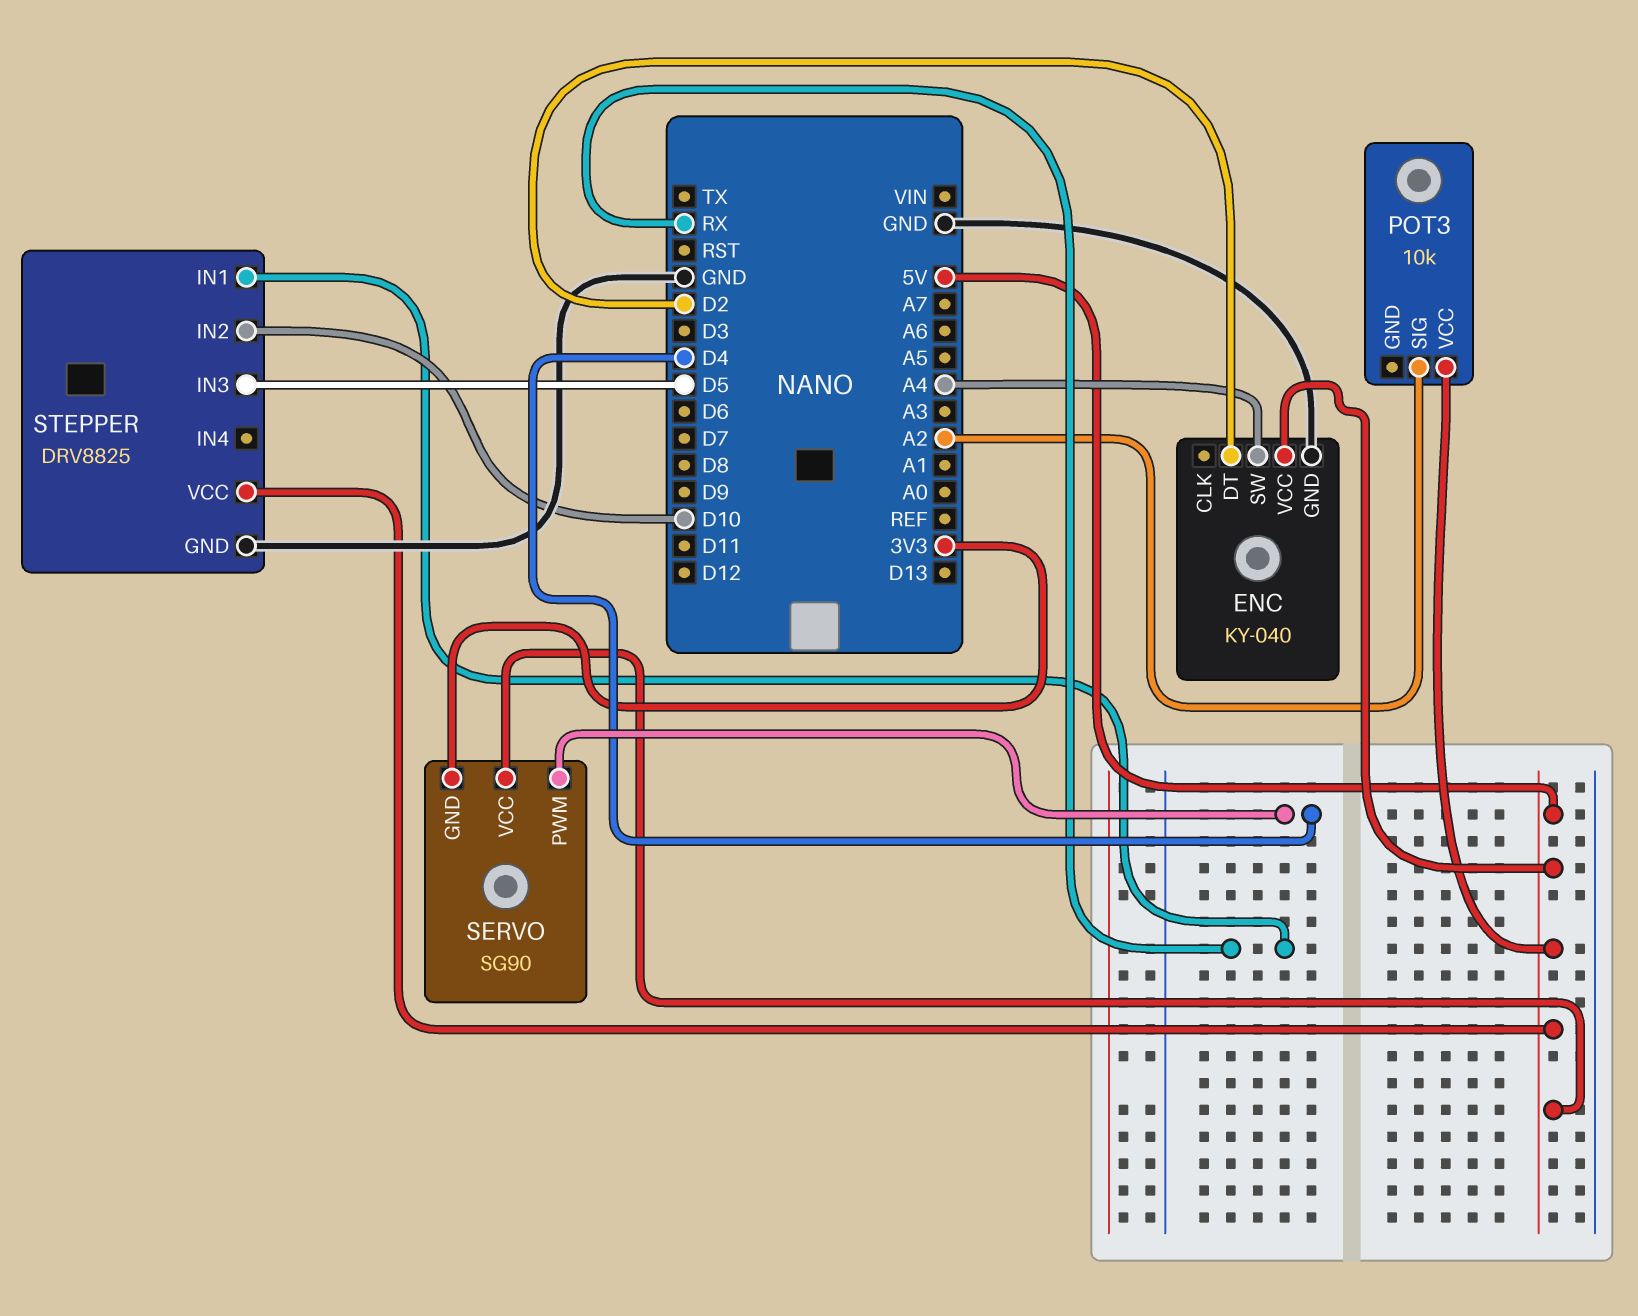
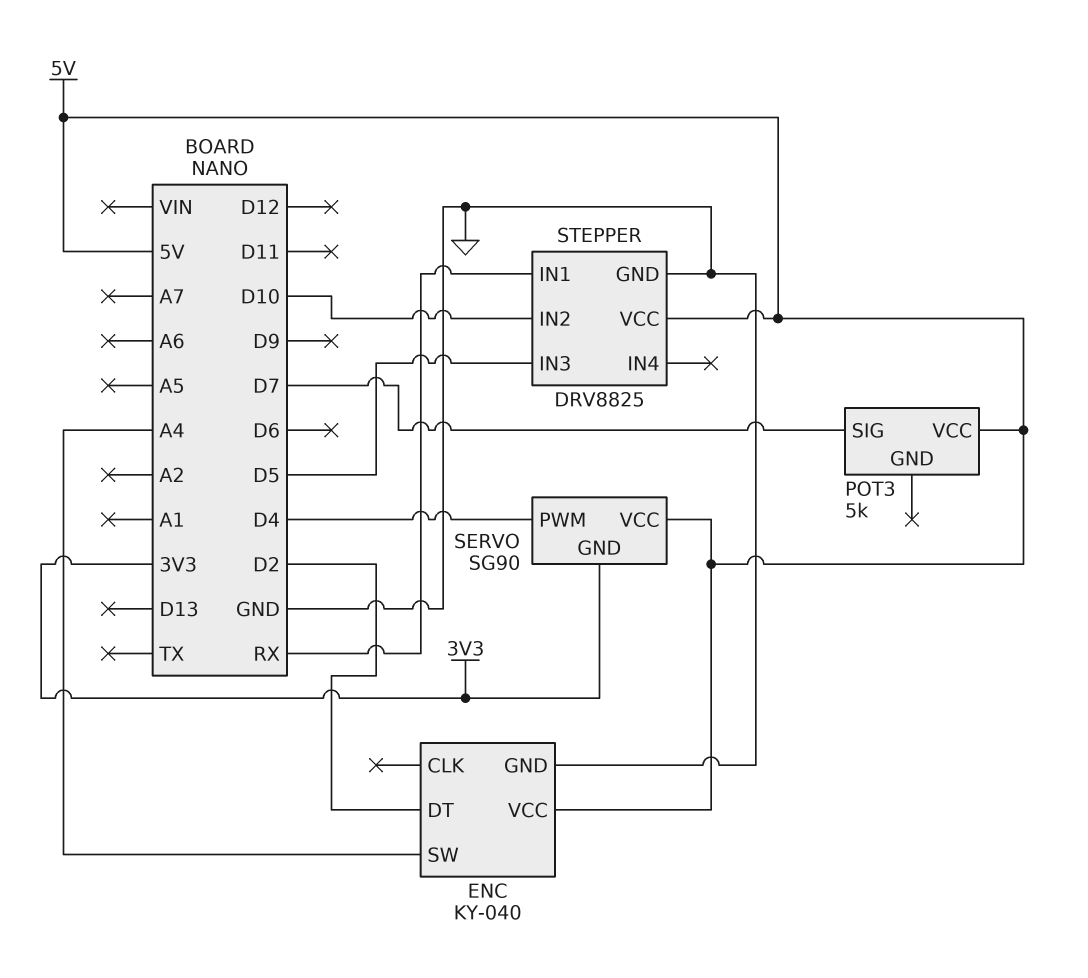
POT3: 10k -> 5k
POT3 pin SIG: A2 -> D7

